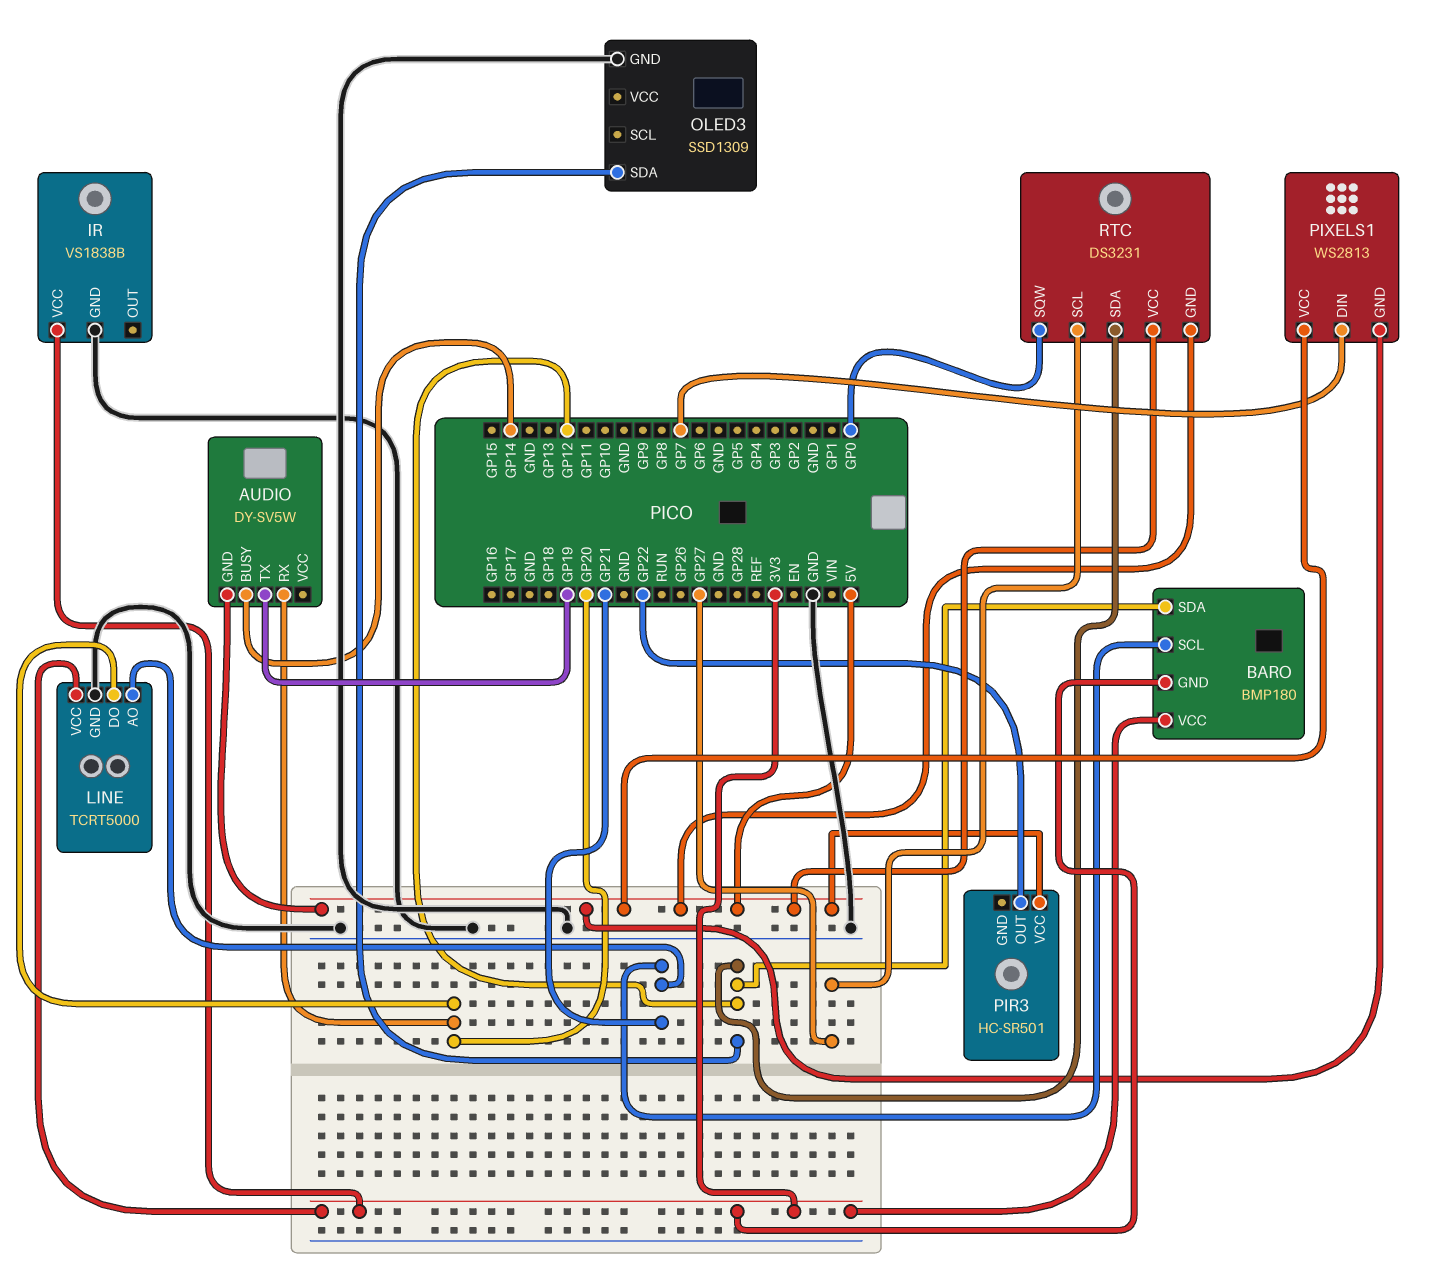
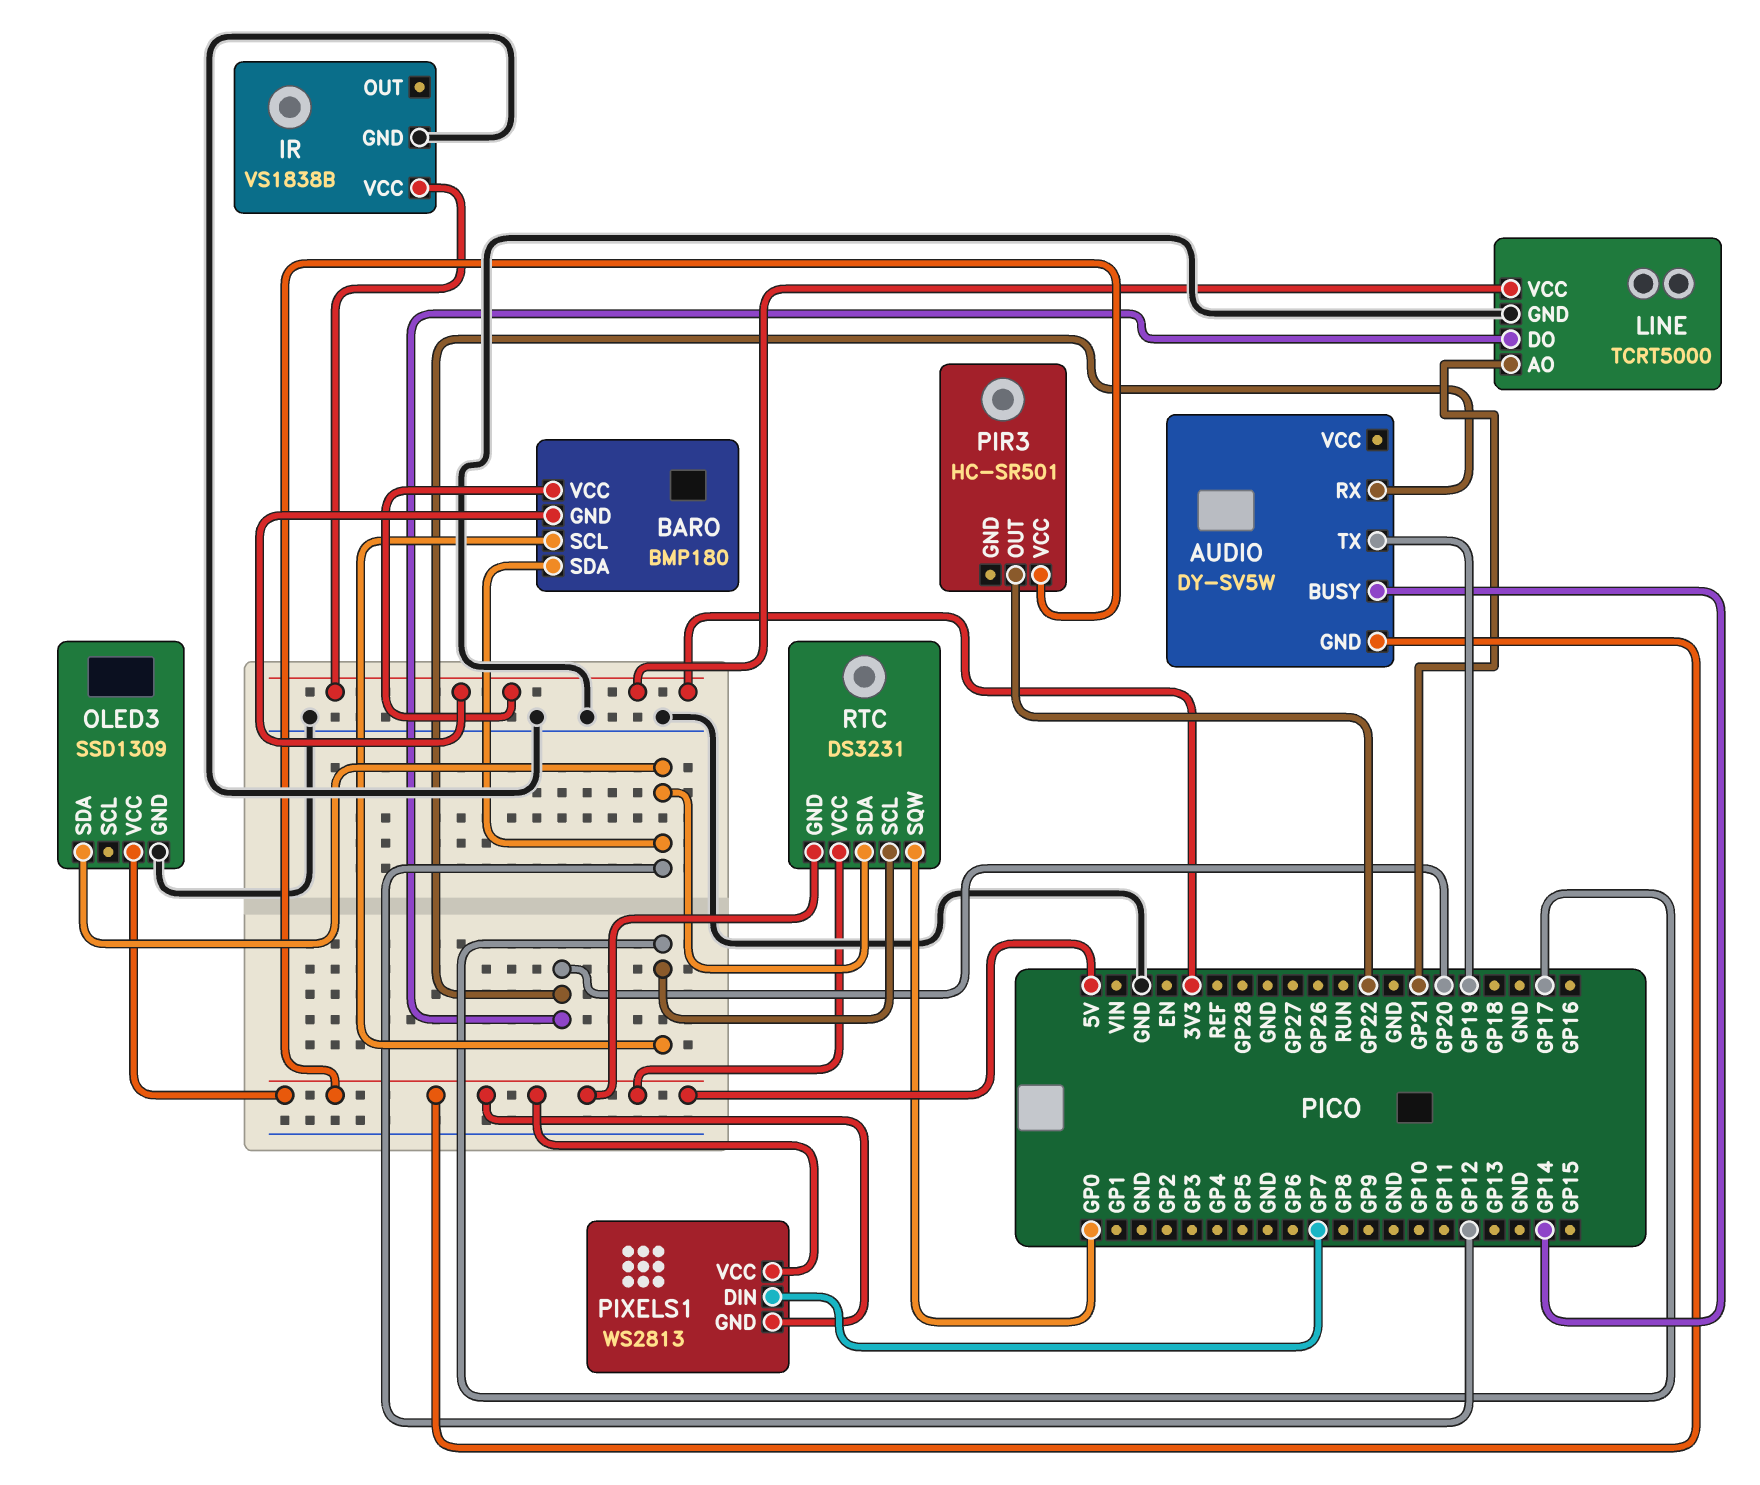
BARO pin SCL: GP21 -> GP17
OLED3 pin VCC: none -> 5V
RTC pin SCL: GP27 -> GP17

